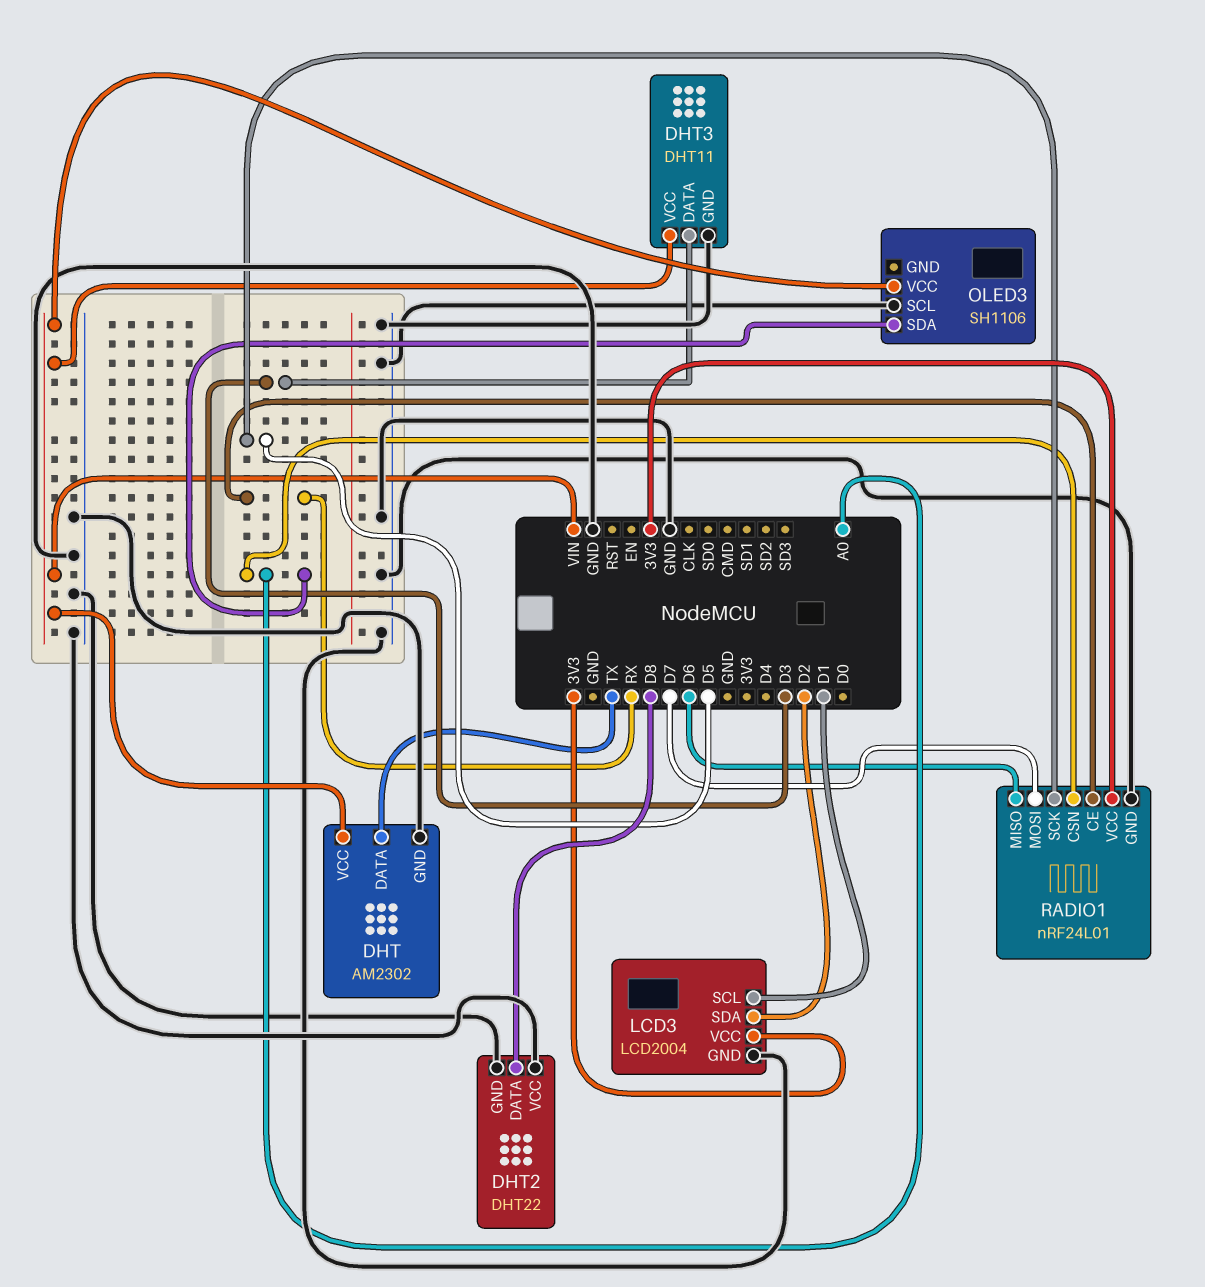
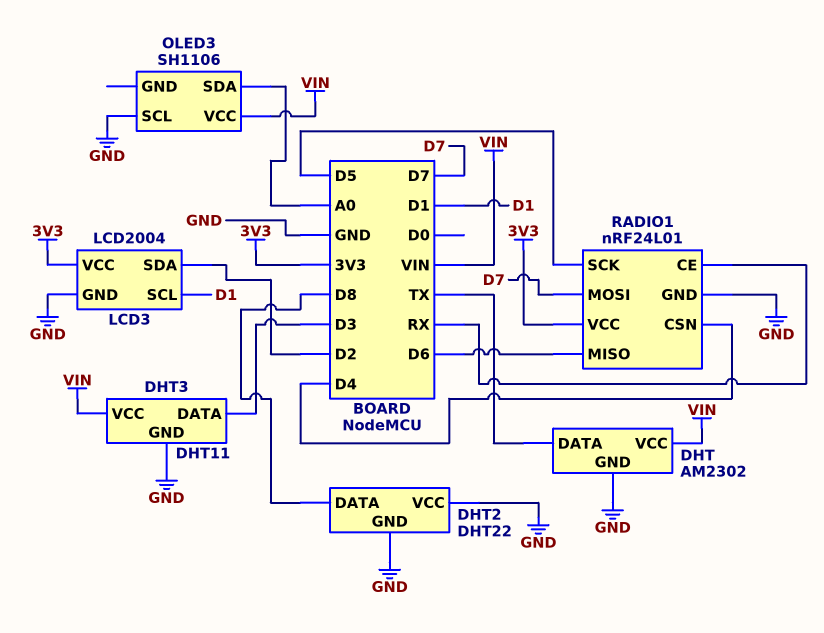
RADIO1 pin CSN: A0 -> D4

